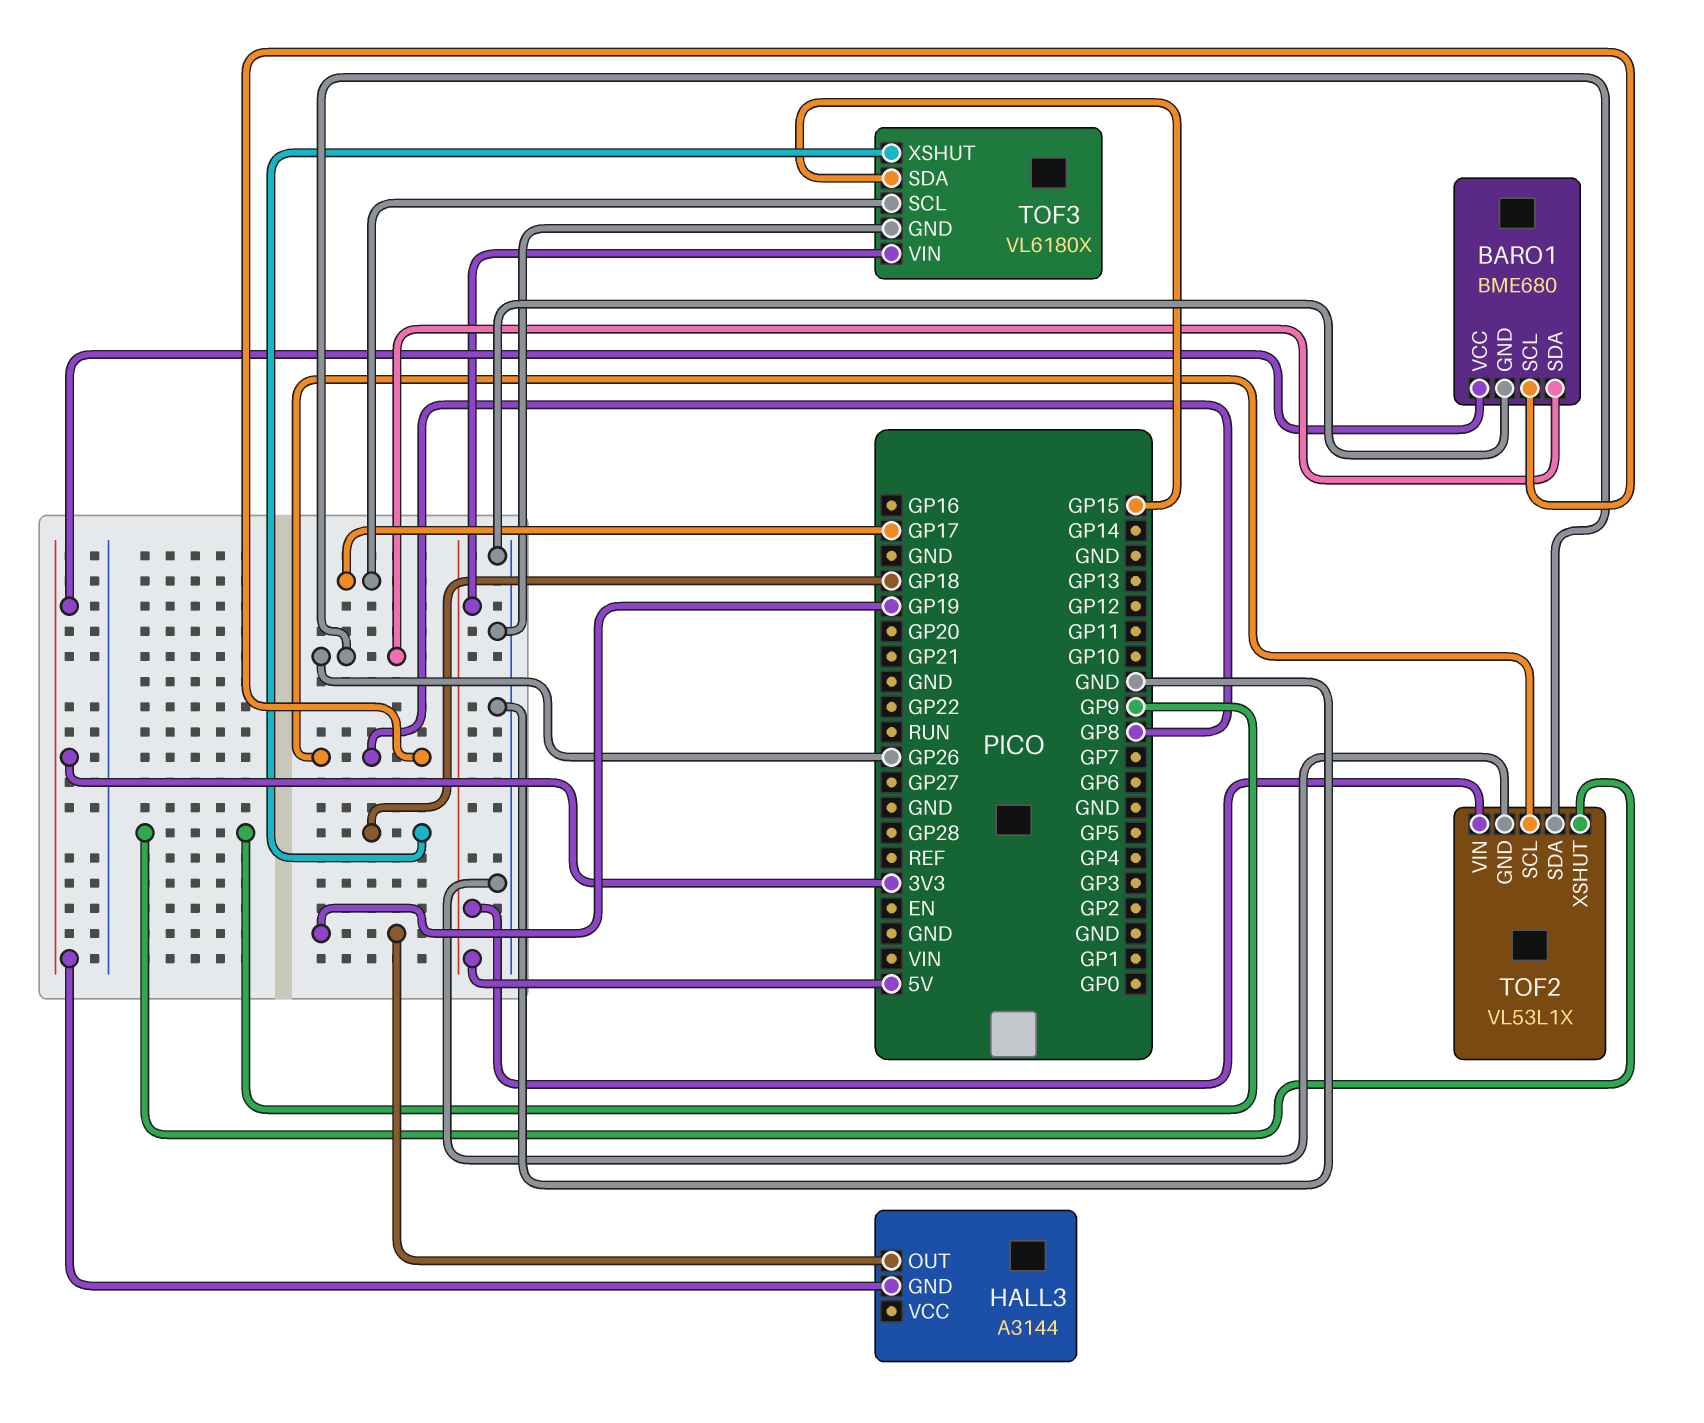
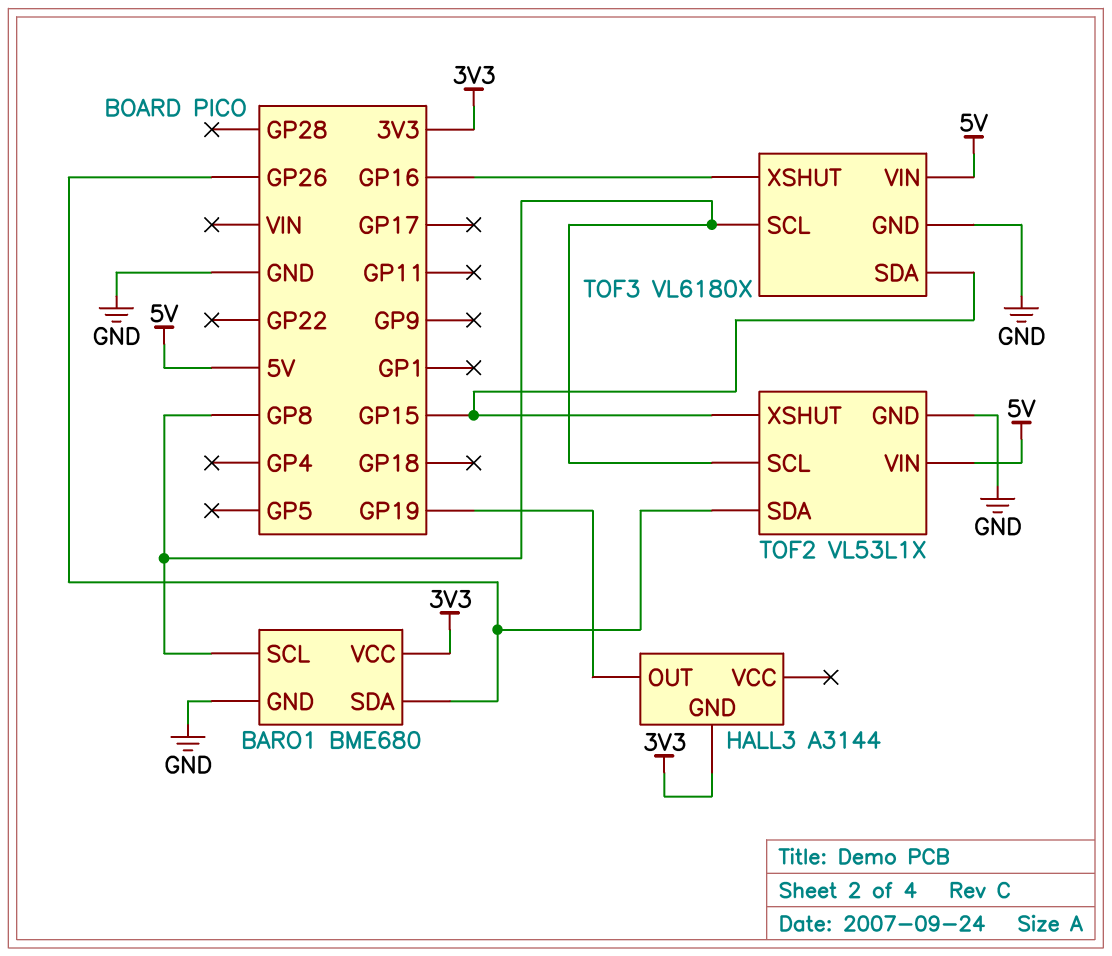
TOF2 pin XSHUT: GP9 -> GP15
TOF3 pin SCL: GP17 -> GP8
TOF3 pin XSHUT: GP18 -> GP16

